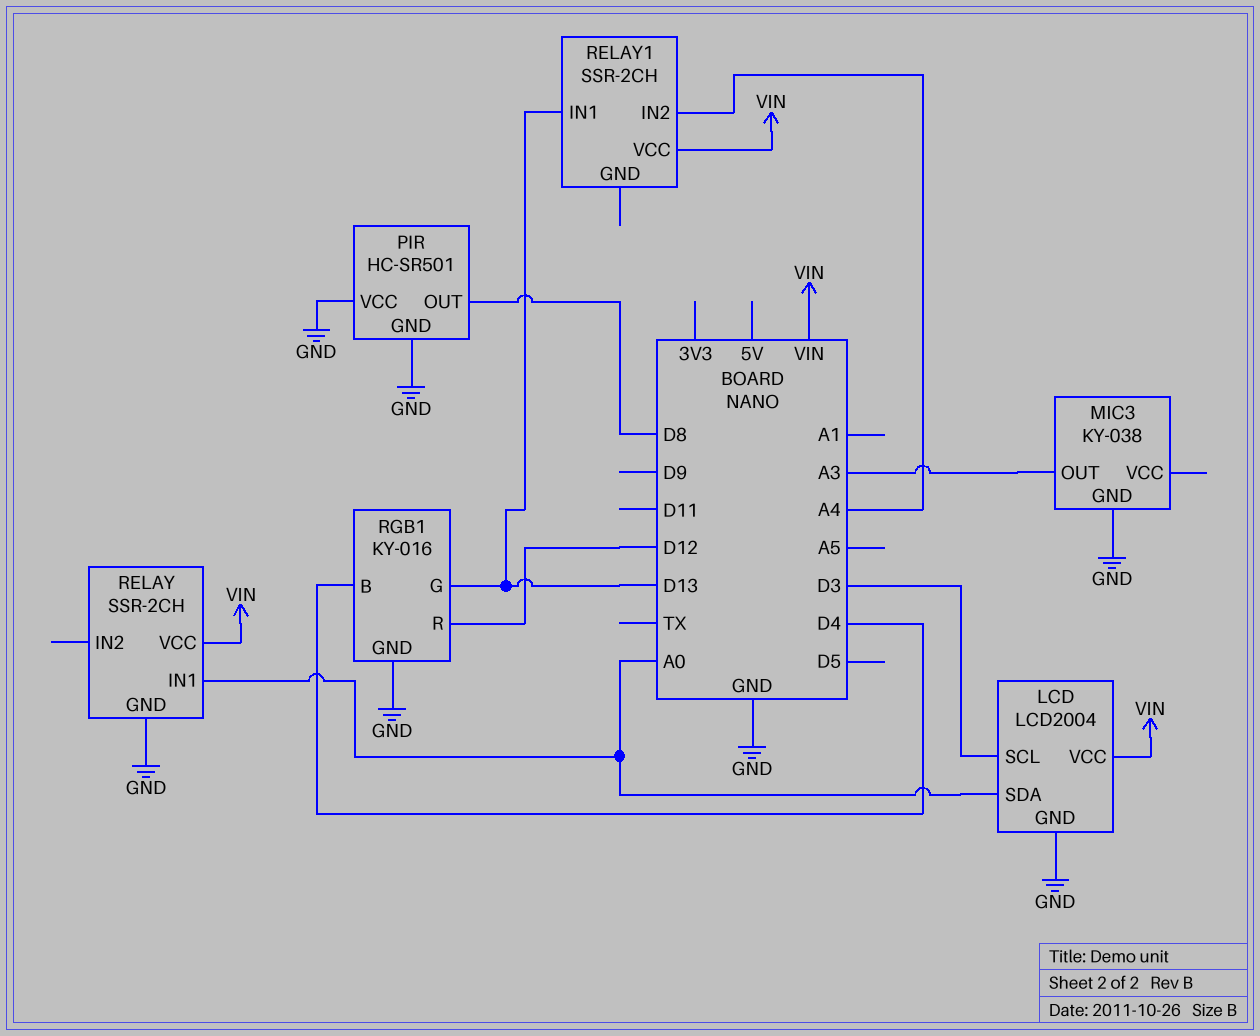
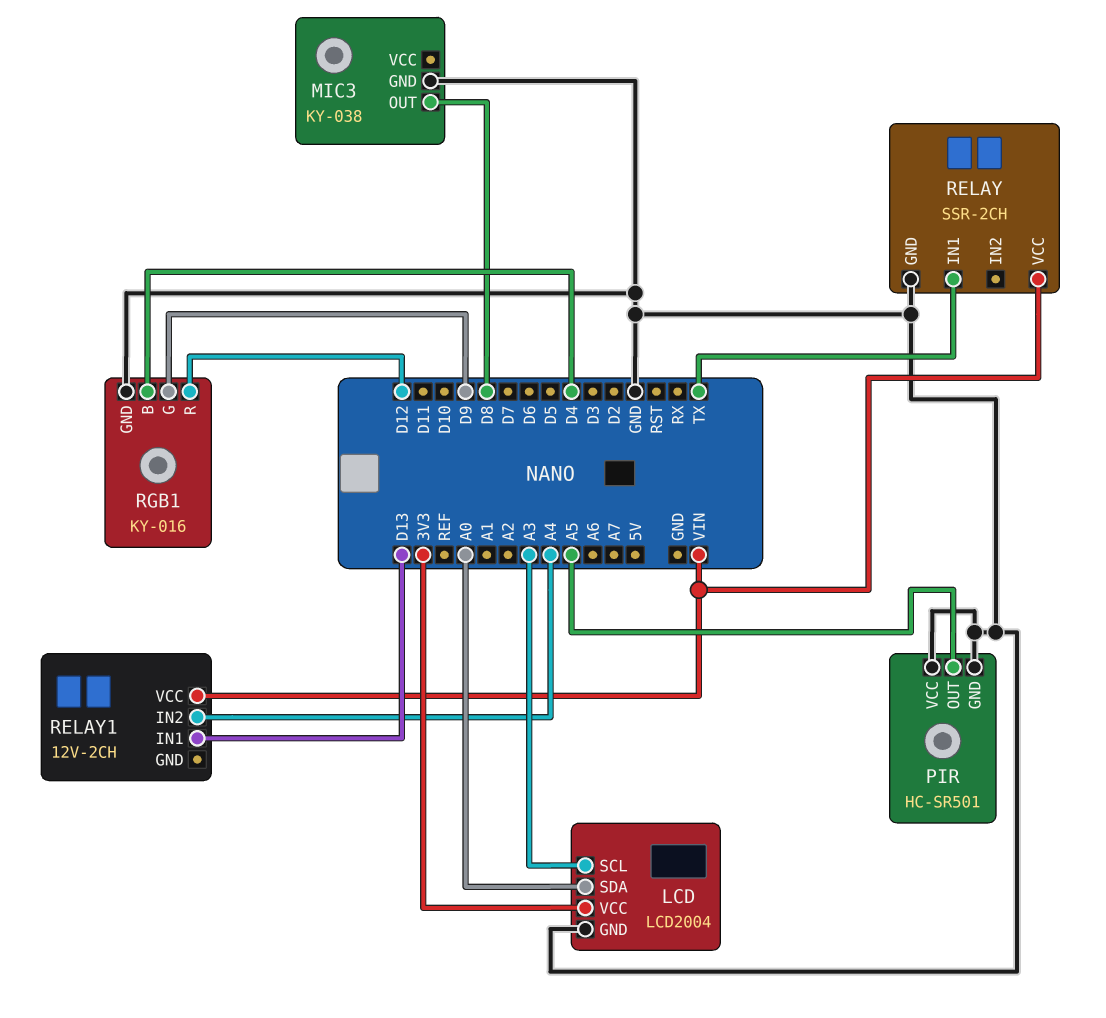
LCD pin SCL: D3 -> A3
LCD pin VCC: VIN -> 3V3
MIC3 pin OUT: A3 -> D8
PIR pin OUT: D8 -> A5
RELAY pin IN1: A0 -> TX
RELAY1: SSR-2CH -> 12V-2CH
RGB1 pin G: D13 -> D9

